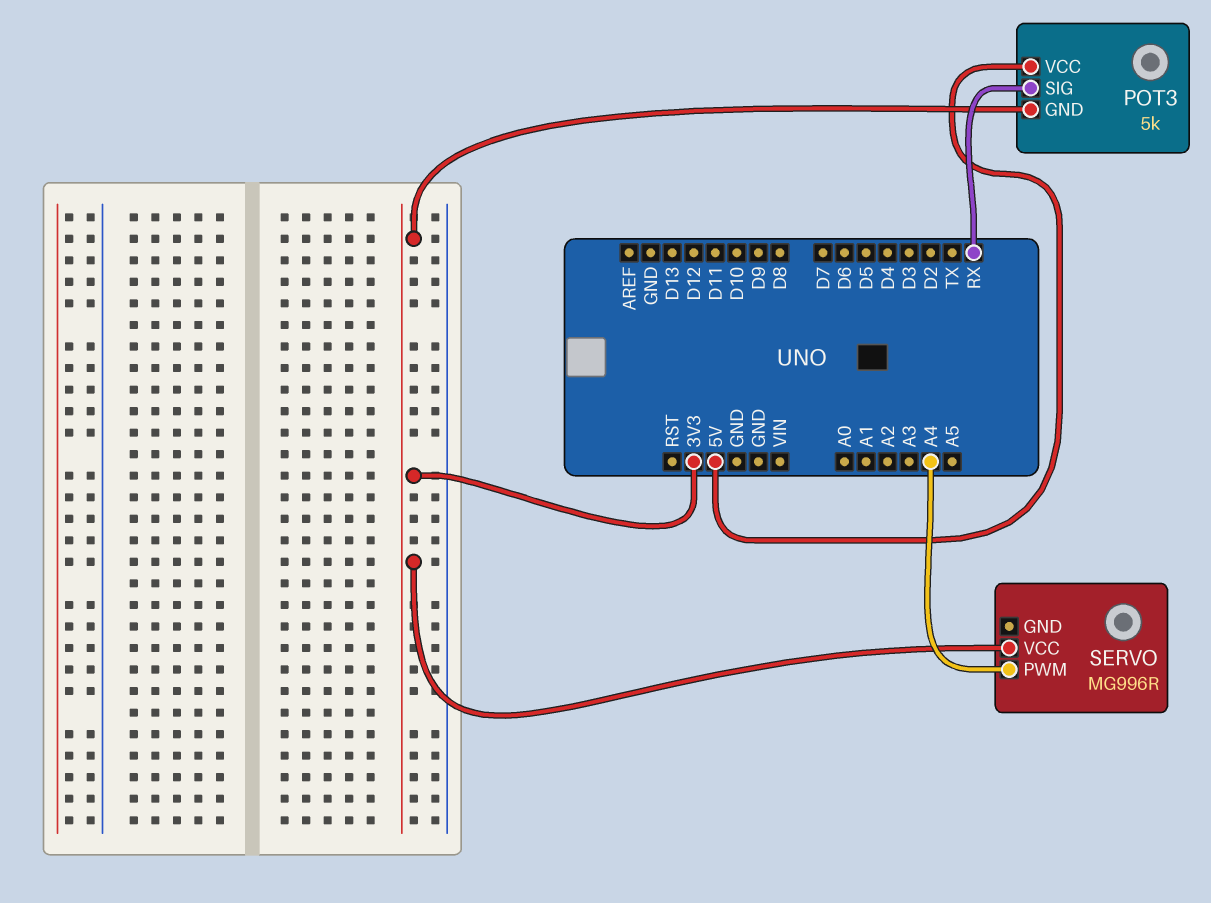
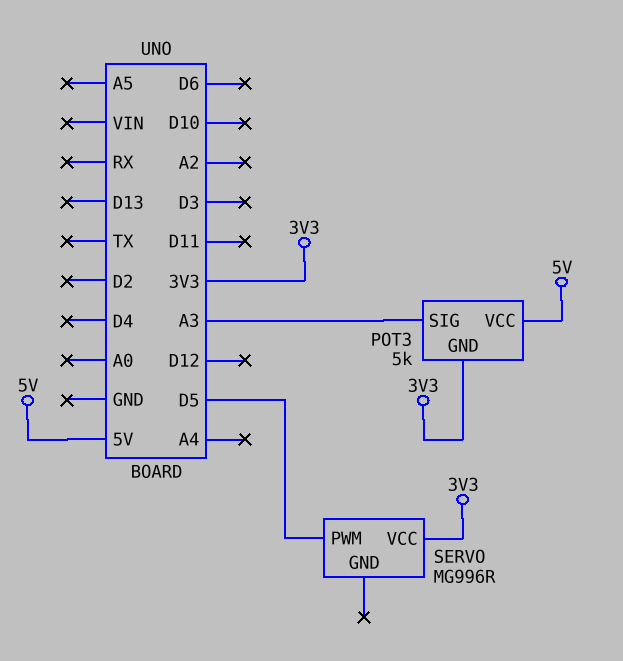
POT3 pin SIG: RX -> A3
SERVO pin PWM: A4 -> D5

